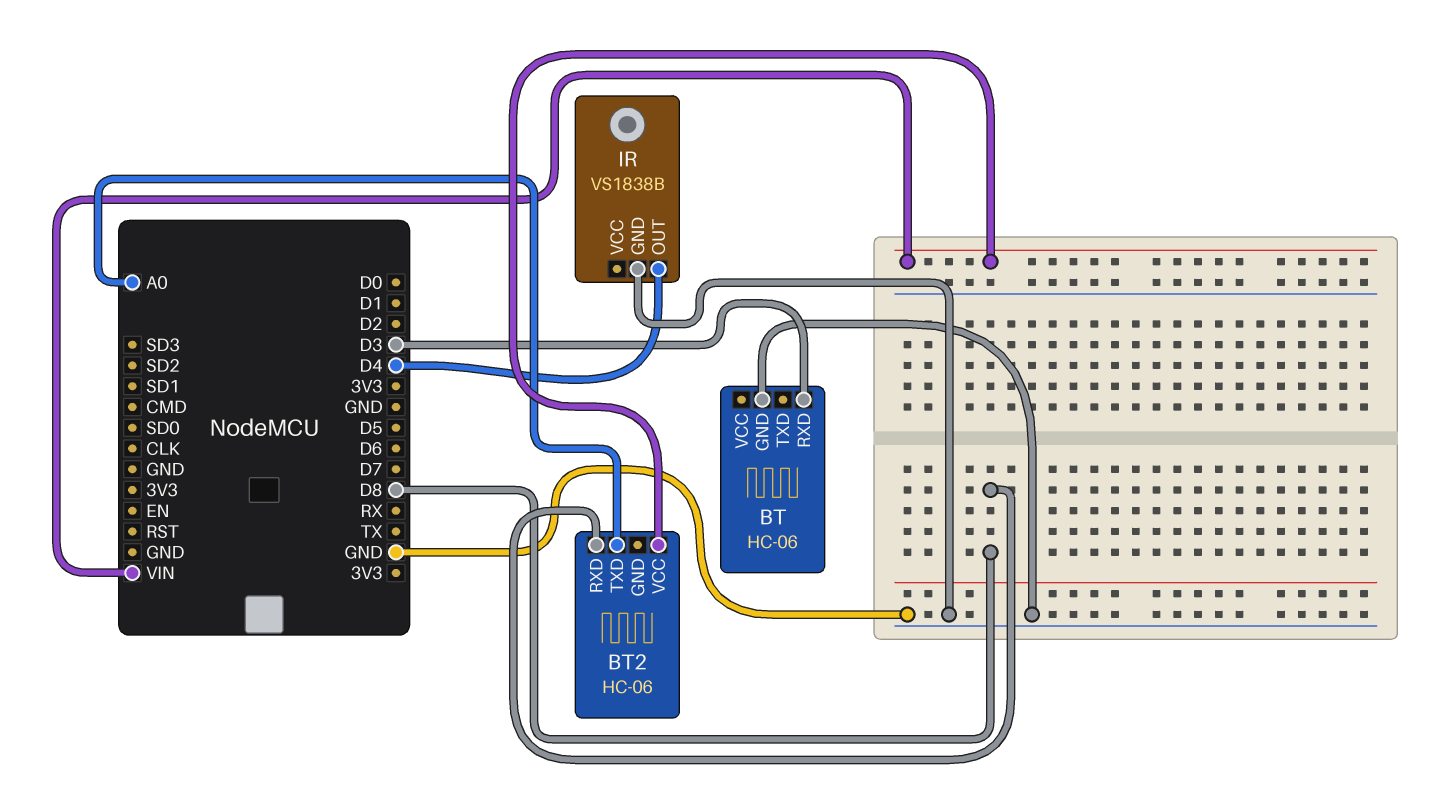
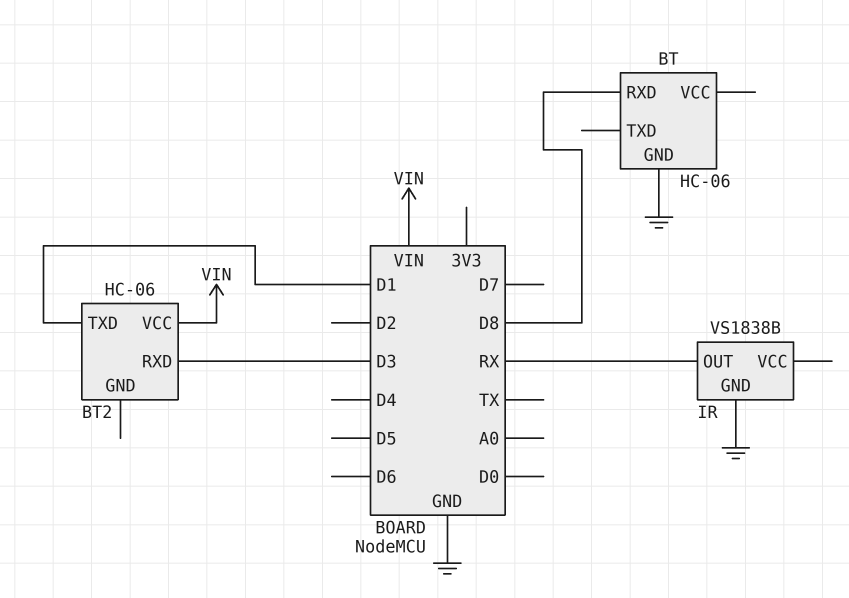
BT pin RXD: D3 -> D8
BT2 pin RXD: D8 -> D3
BT2 pin TXD: A0 -> D1
IR pin OUT: D4 -> RX

